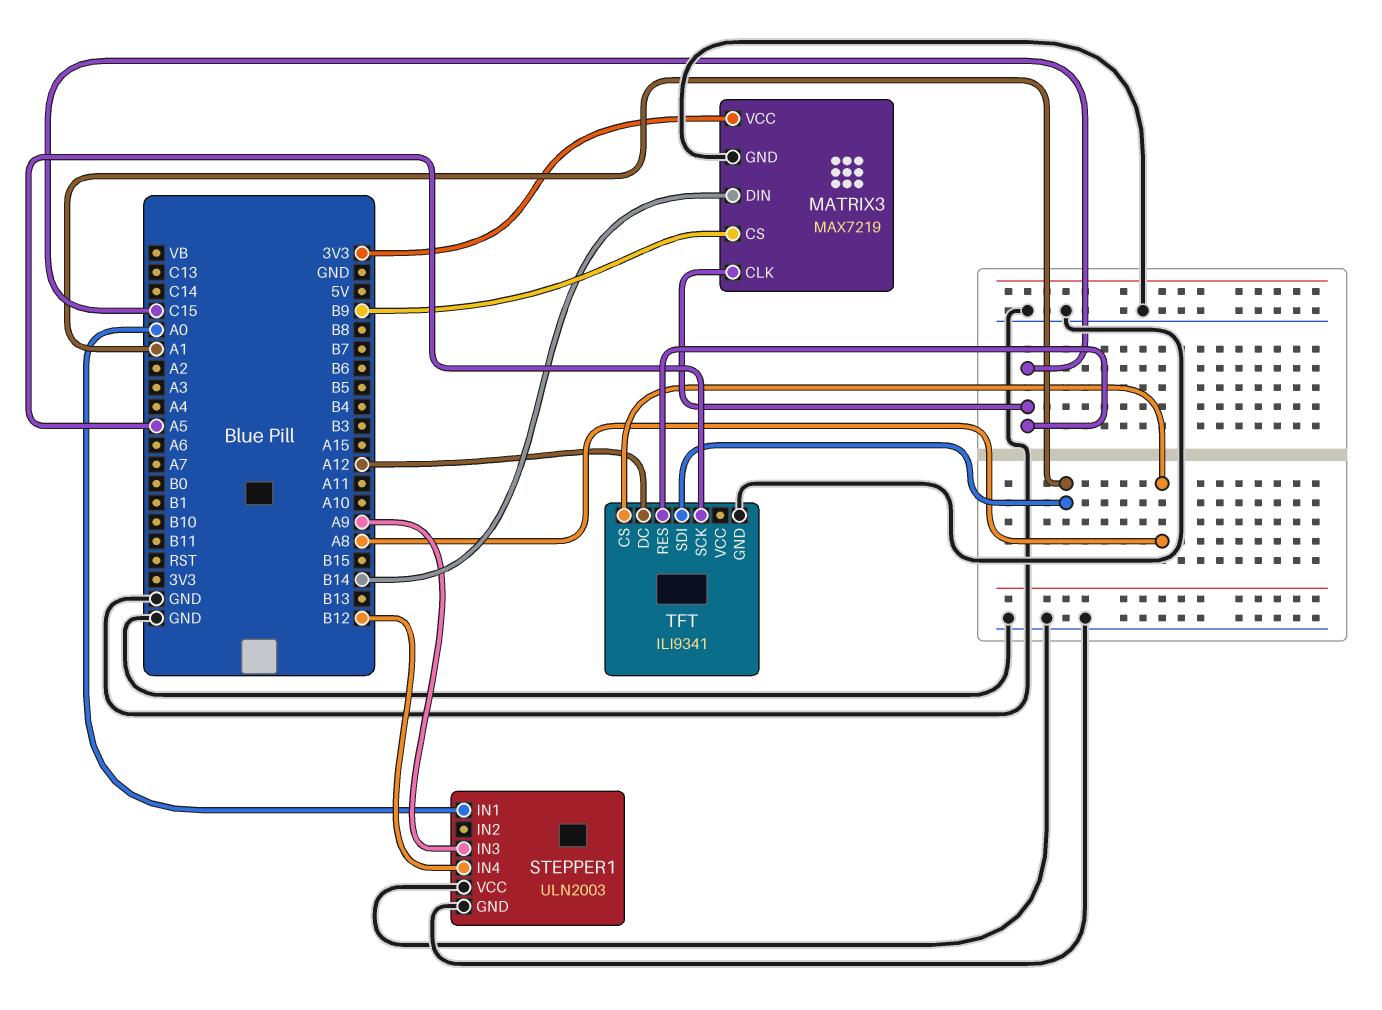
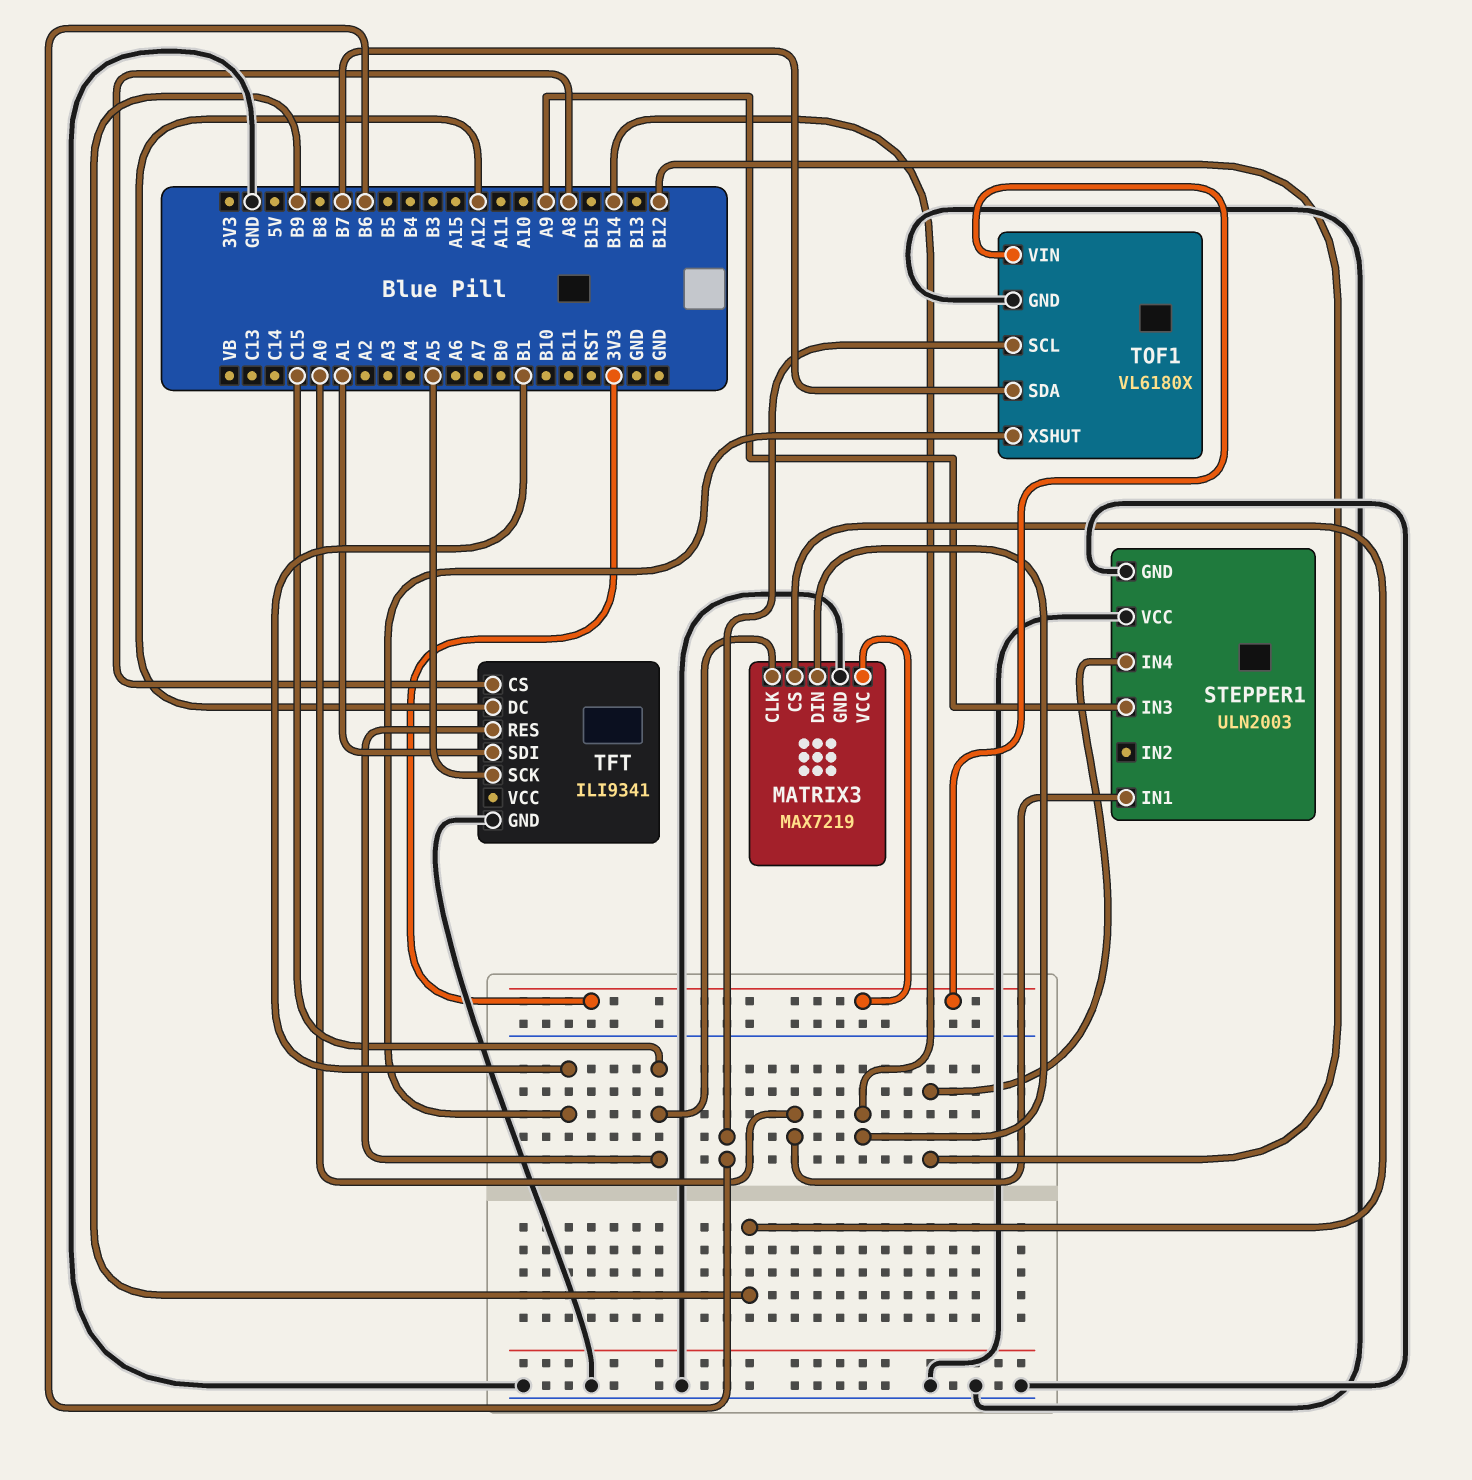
TOF1: none -> VL6180X
TOF1 pin GND: none -> GND
TOF1 pin SCL: none -> B6
TOF1 pin SDA: none -> B7
TOF1 pin VIN: none -> 3V3
TOF1 pin XSHUT: none -> B1

